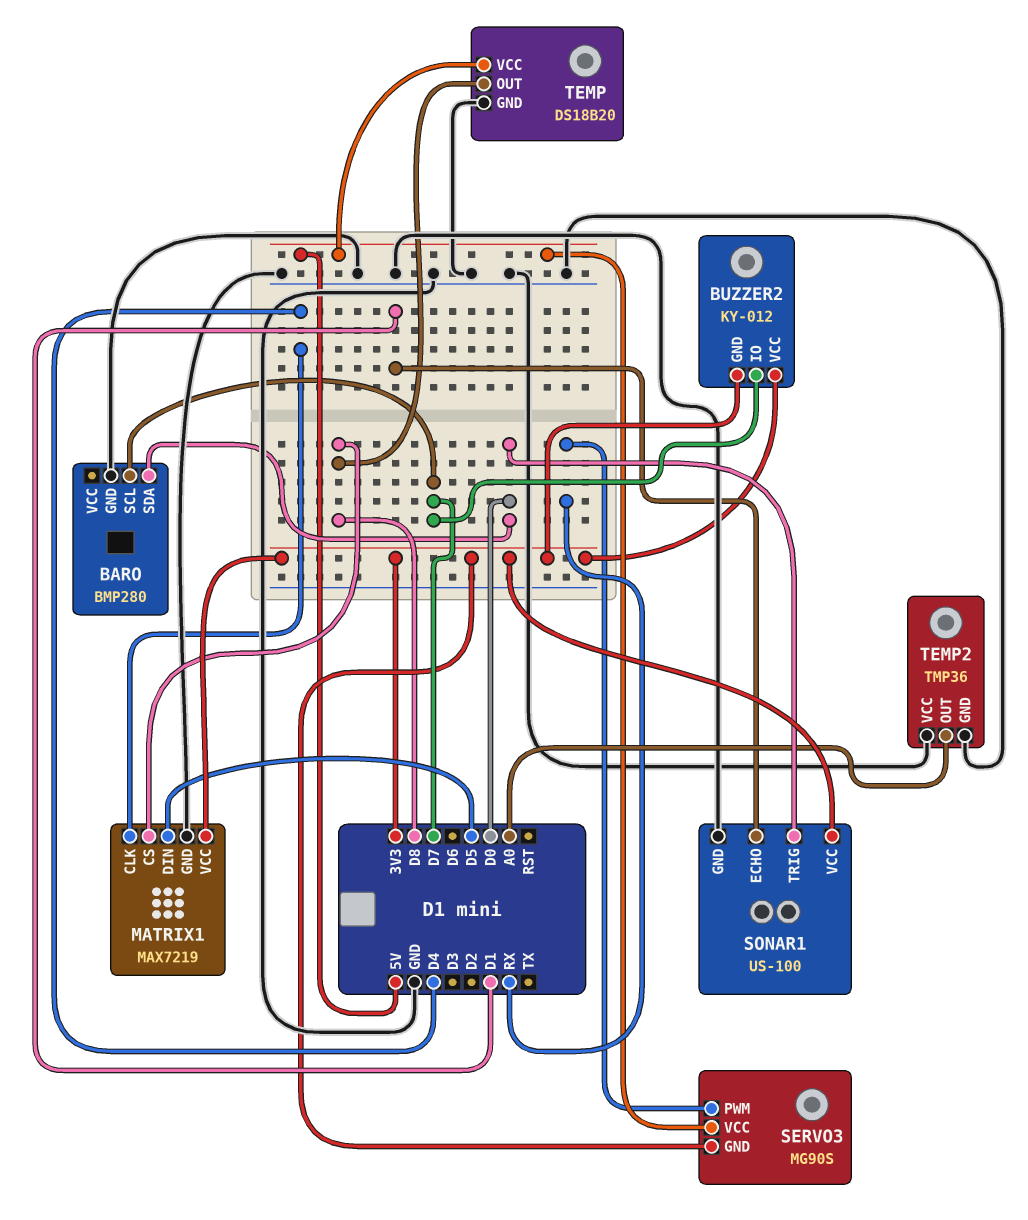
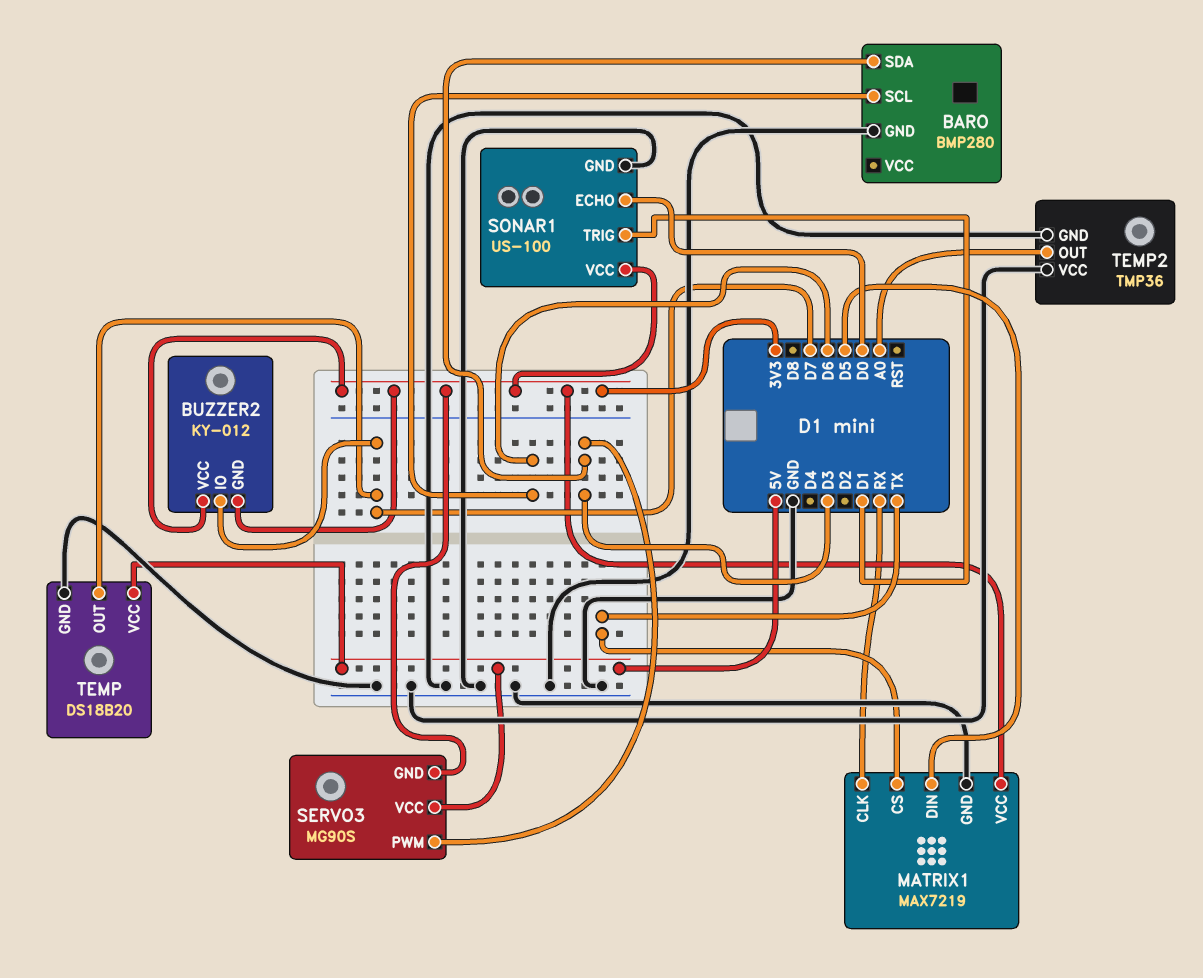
BARO pin SCL: D7 -> D6
BARO pin SDA: D0 -> D3
MATRIX1 pin CLK: D4 -> RX
MATRIX1 pin CS: D8 -> TX
SERVO3 pin PWM: RX -> D3
SONAR1 pin ECHO: D1 -> D0
SONAR1 pin TRIG: D0 -> D1
TEMP pin OUT: D8 -> D7

